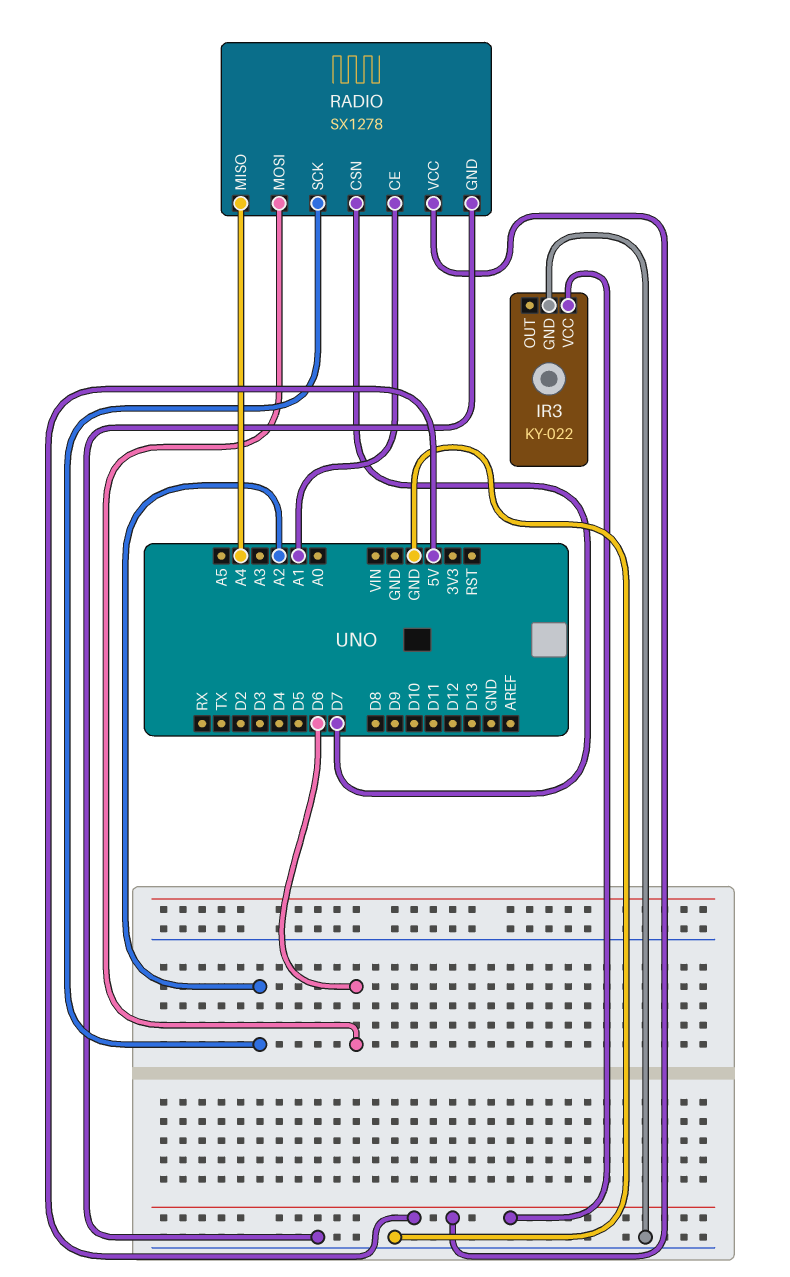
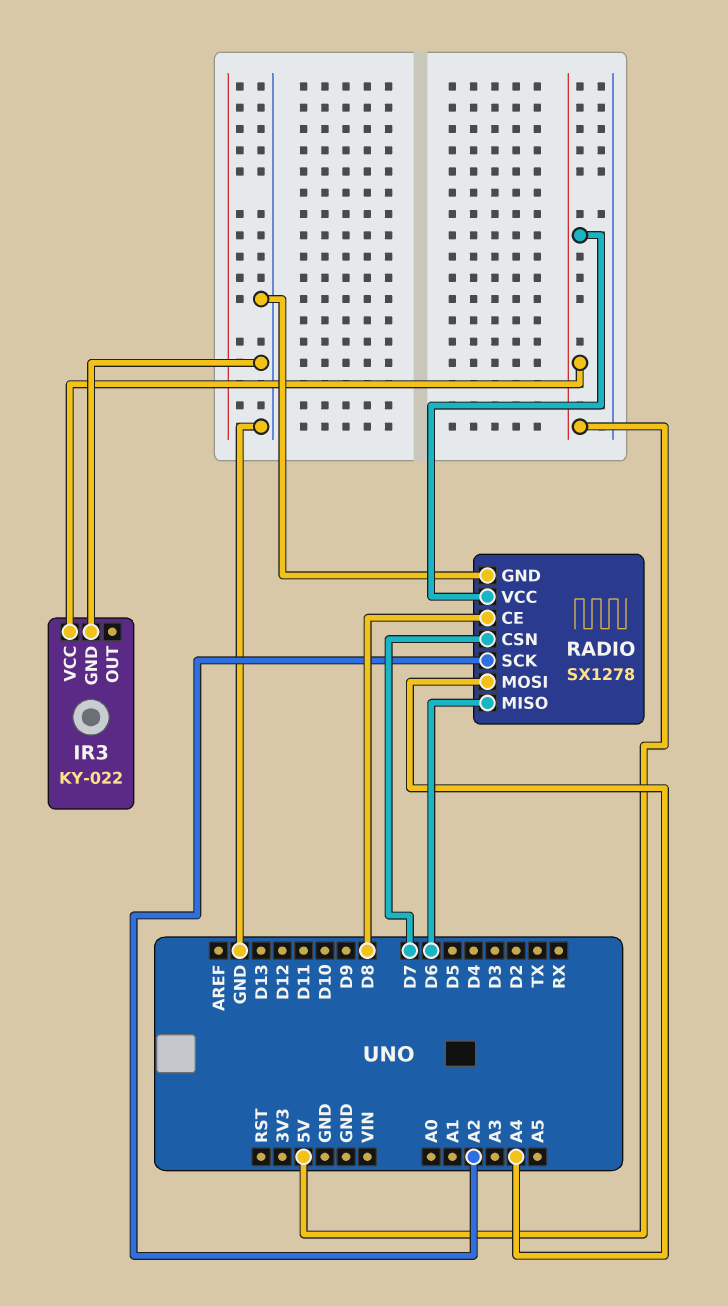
RADIO pin CE: A1 -> D8
RADIO pin MISO: A4 -> D6
RADIO pin MOSI: D6 -> A4

